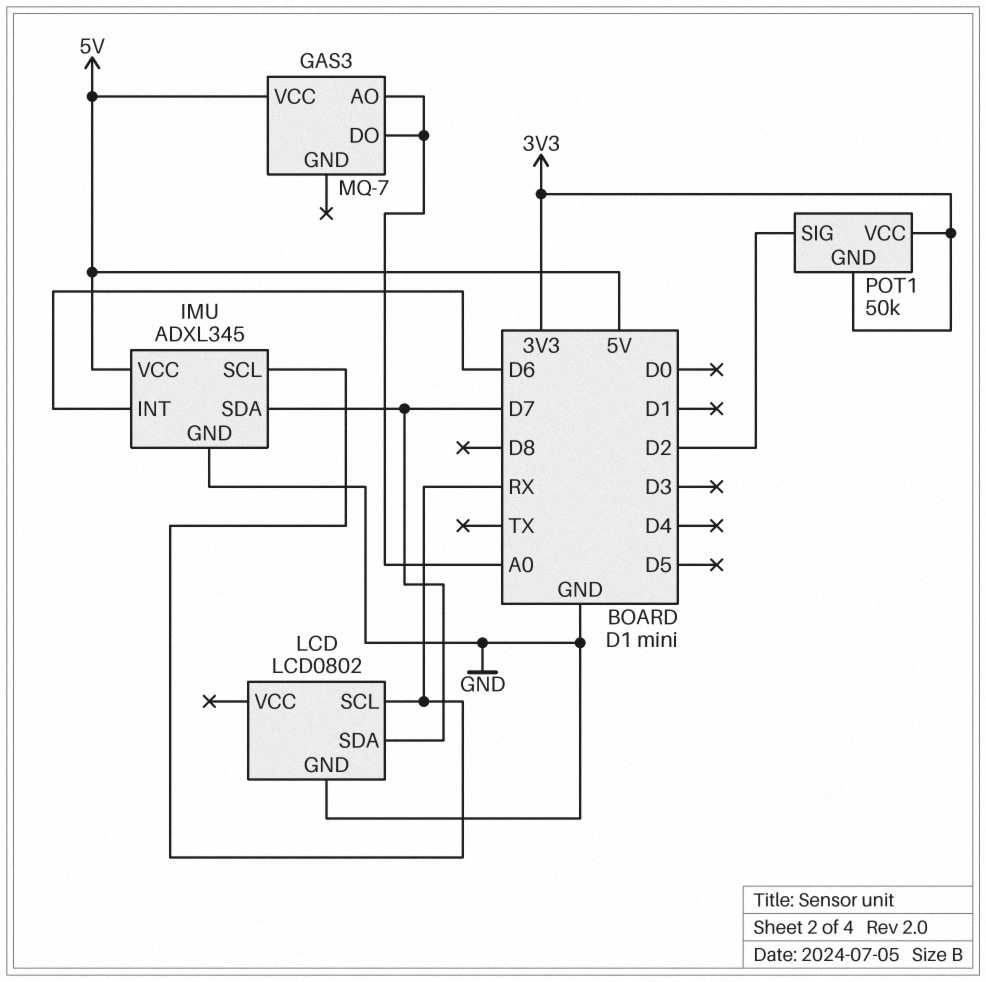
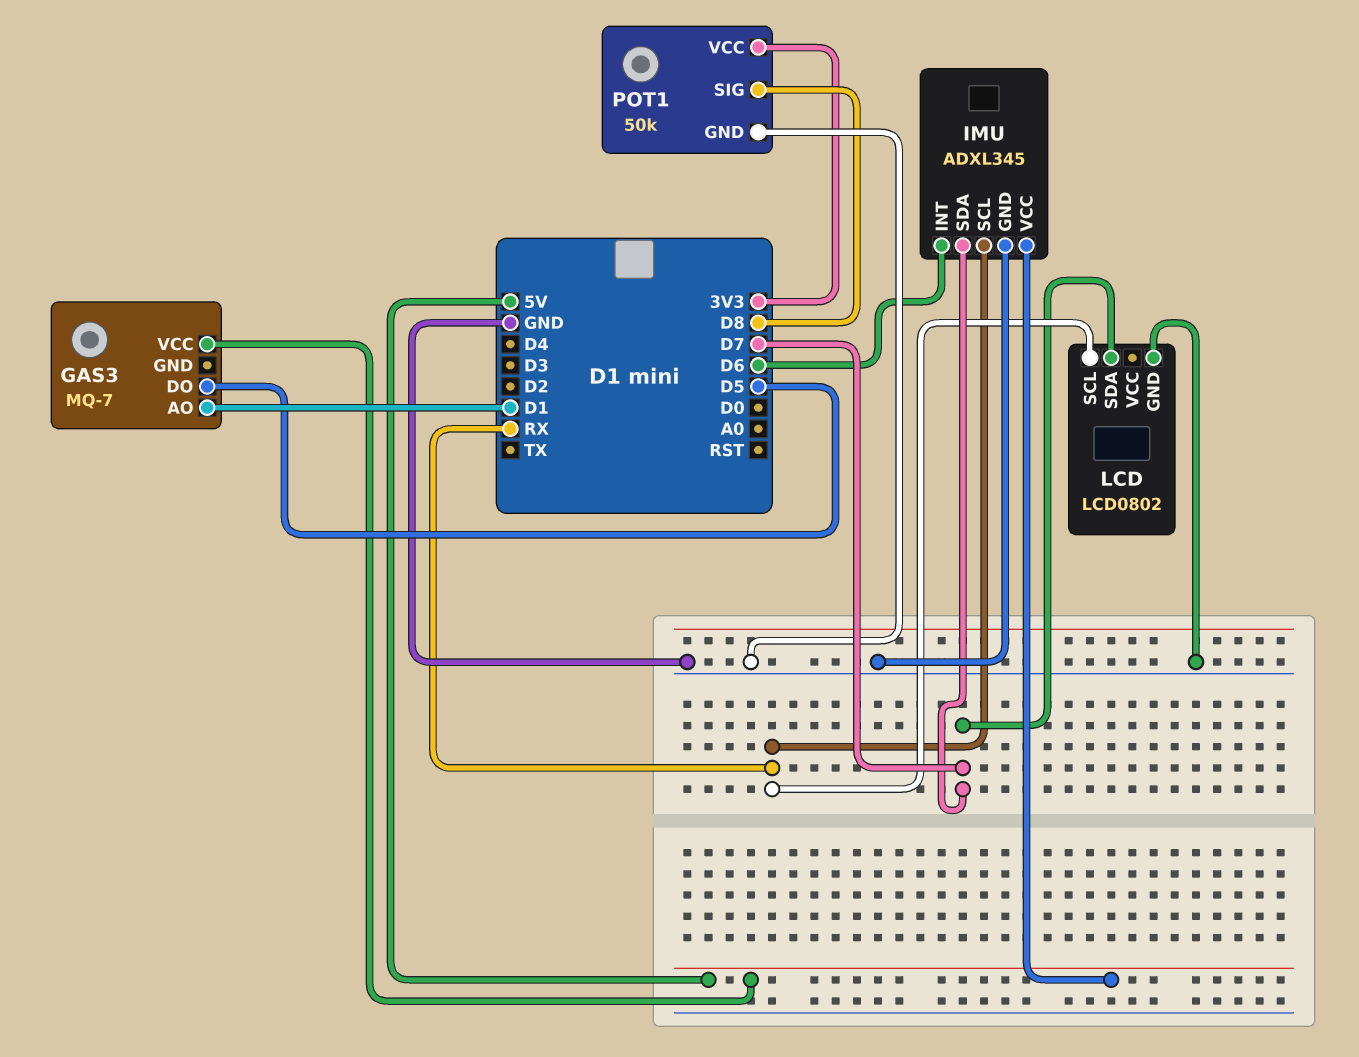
GAS3 pin AO: A0 -> D1
GAS3 pin DO: A0 -> D5
POT1 pin GND: 3V3 -> GND
POT1 pin SIG: D2 -> D8

